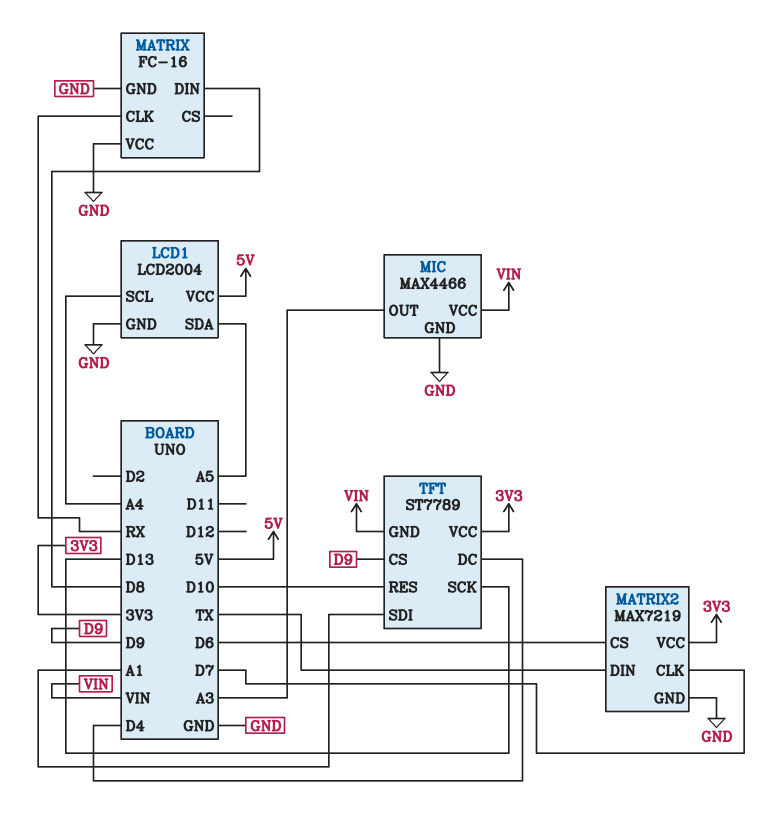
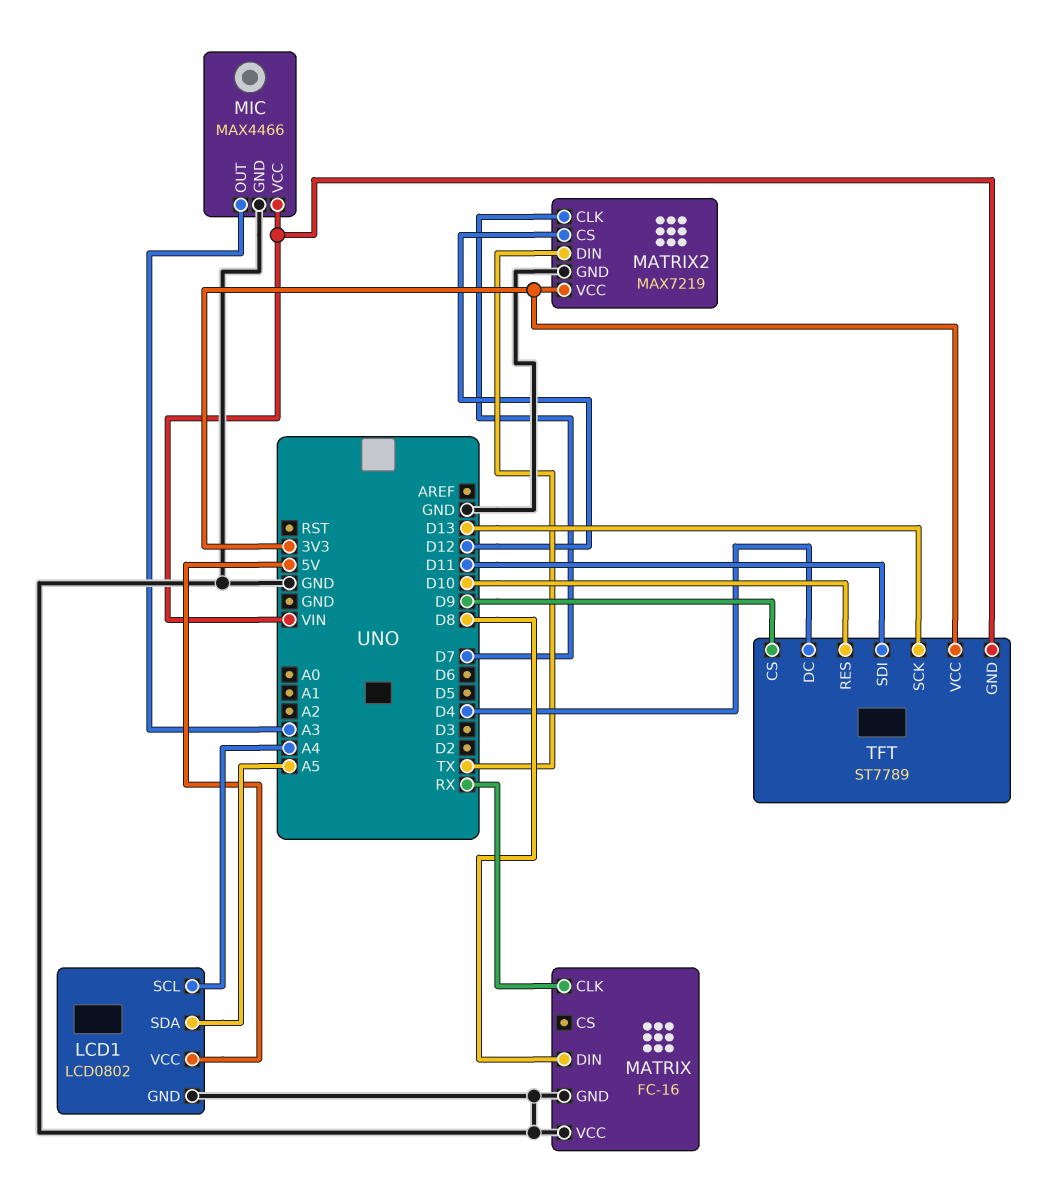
LCD1: LCD2004 -> LCD0802
MATRIX2 pin CS: D6 -> D12
TFT pin SDI: A1 -> D11

